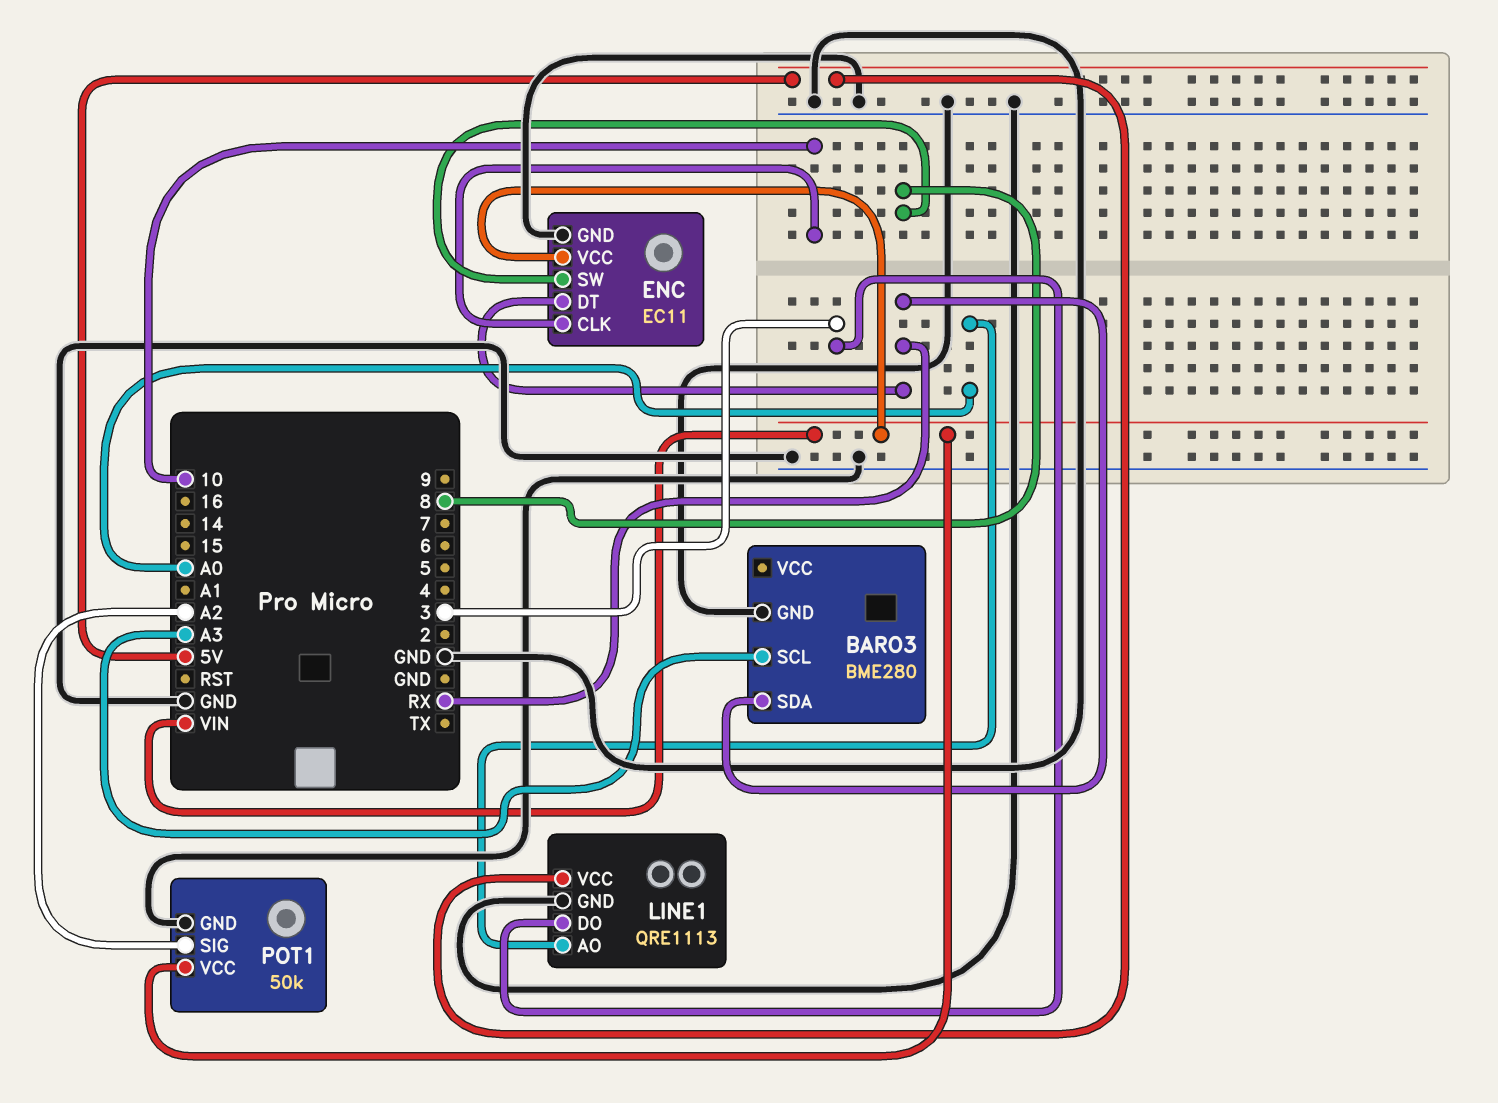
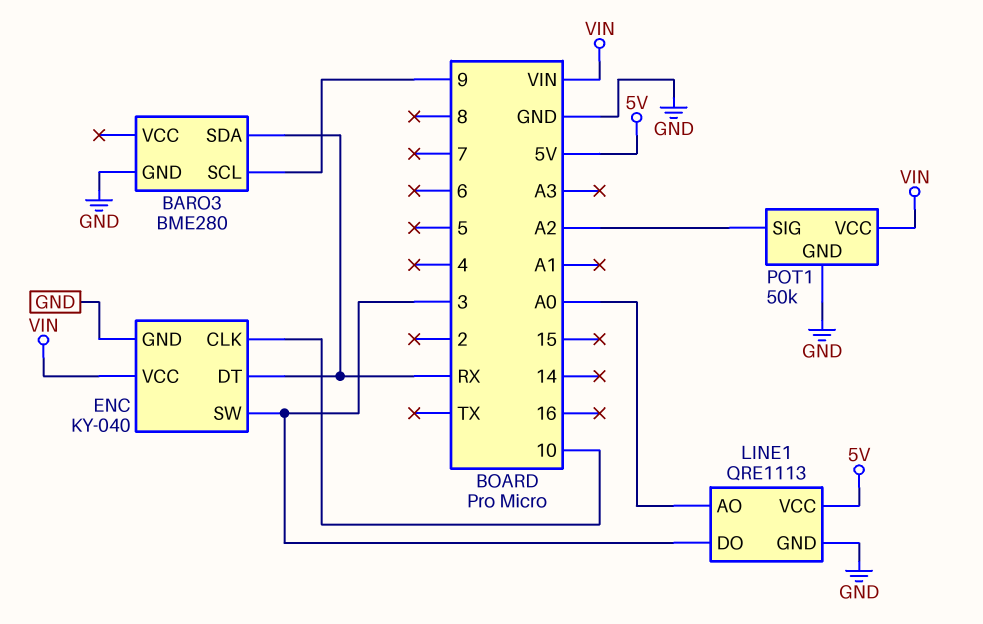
BARO3 pin SCL: A3 -> 9
ENC: EC11 -> KY-040
ENC pin SW: 8 -> 3

